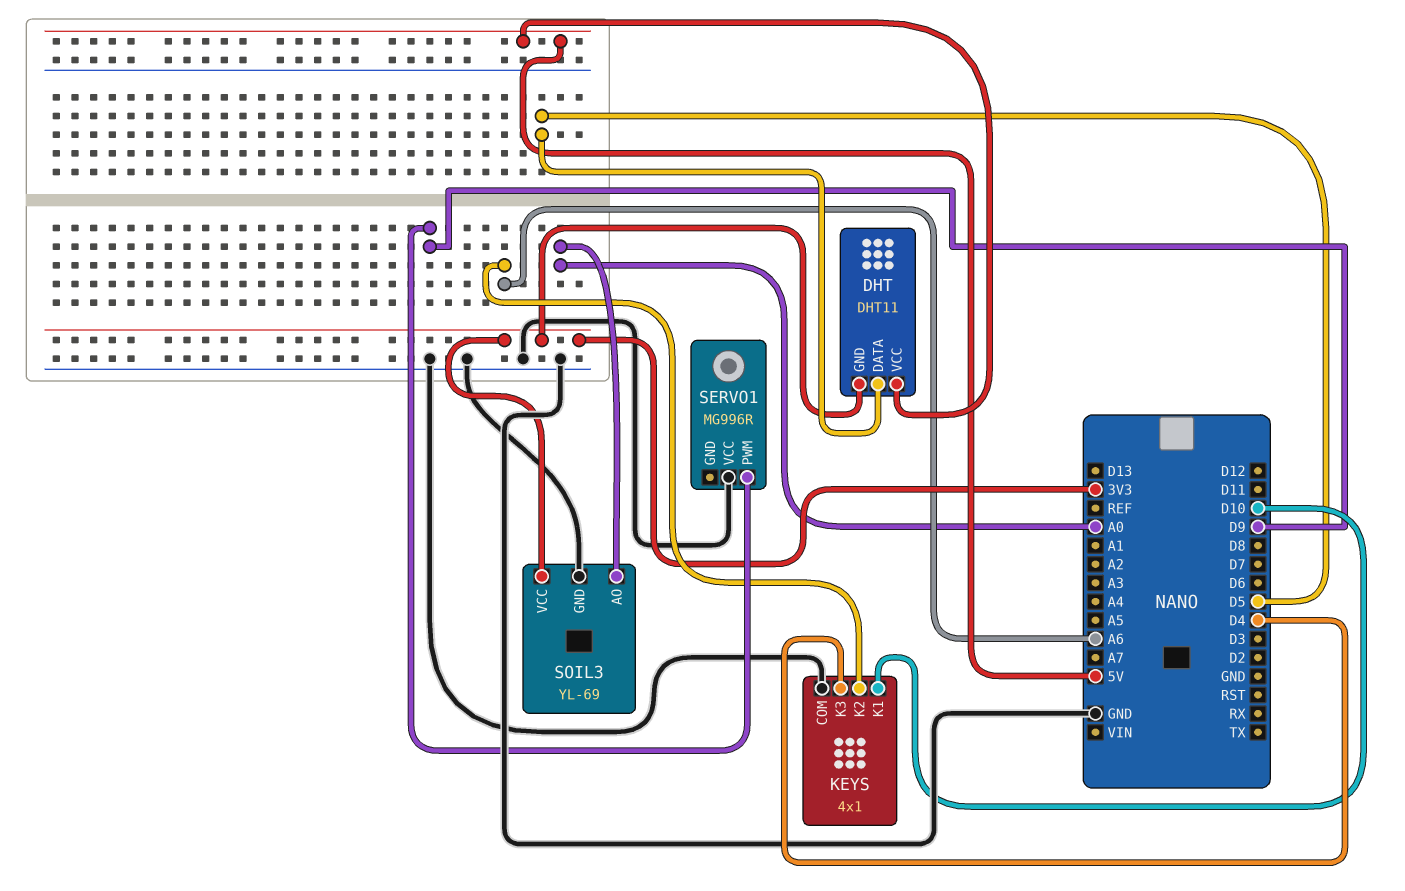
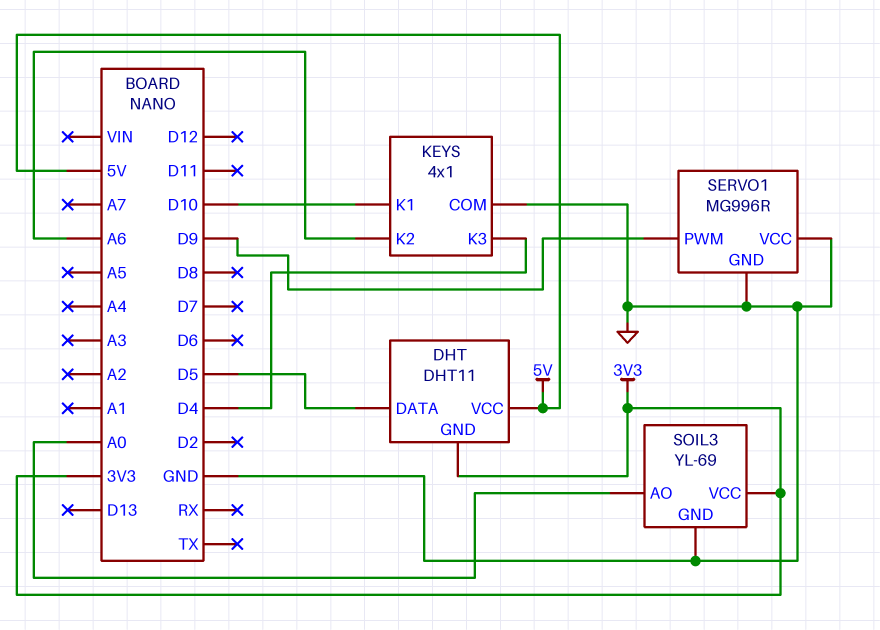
SERVO1 pin GND: none -> GND

